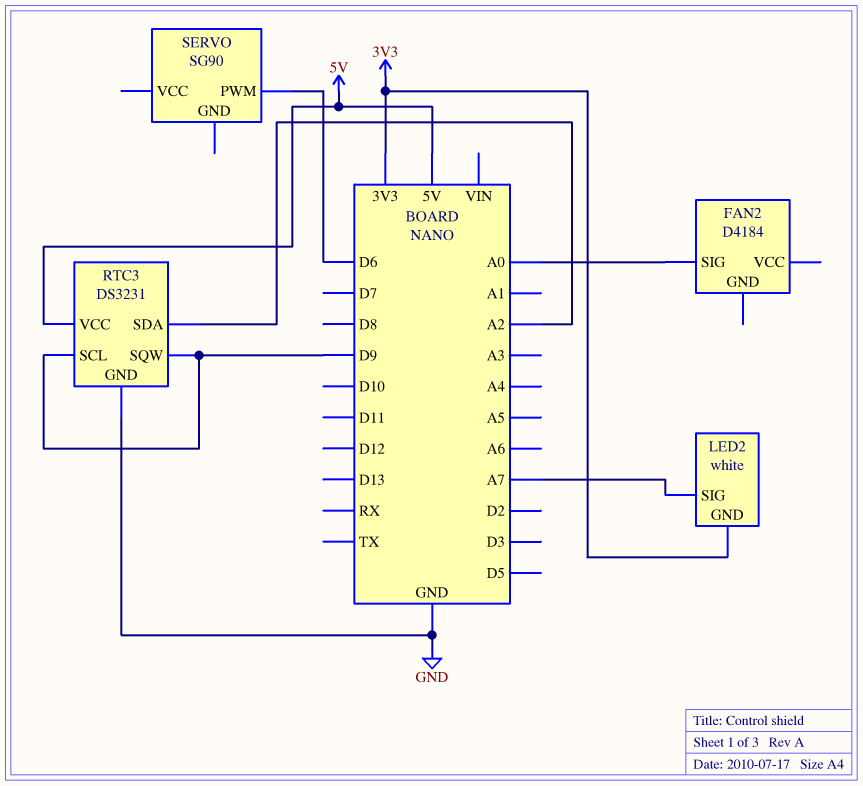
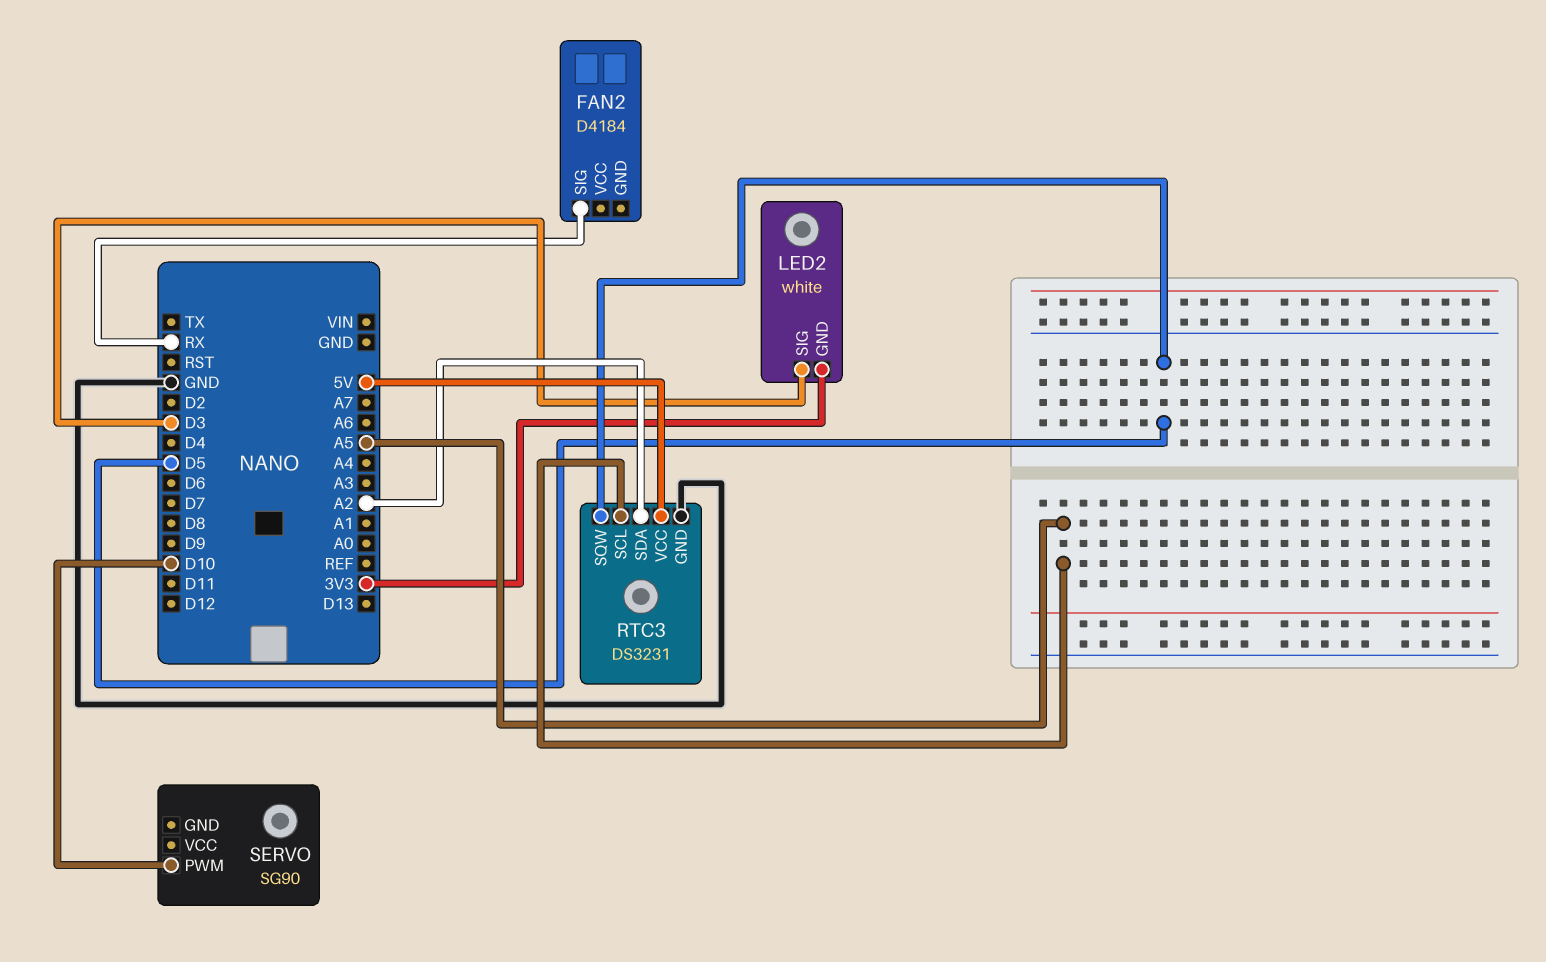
FAN2 pin SIG: A0 -> RX
LED2 pin SIG: A7 -> D3
RTC3 pin SCL: D9 -> A5
RTC3 pin SQW: D9 -> D5
SERVO pin PWM: D6 -> D10

